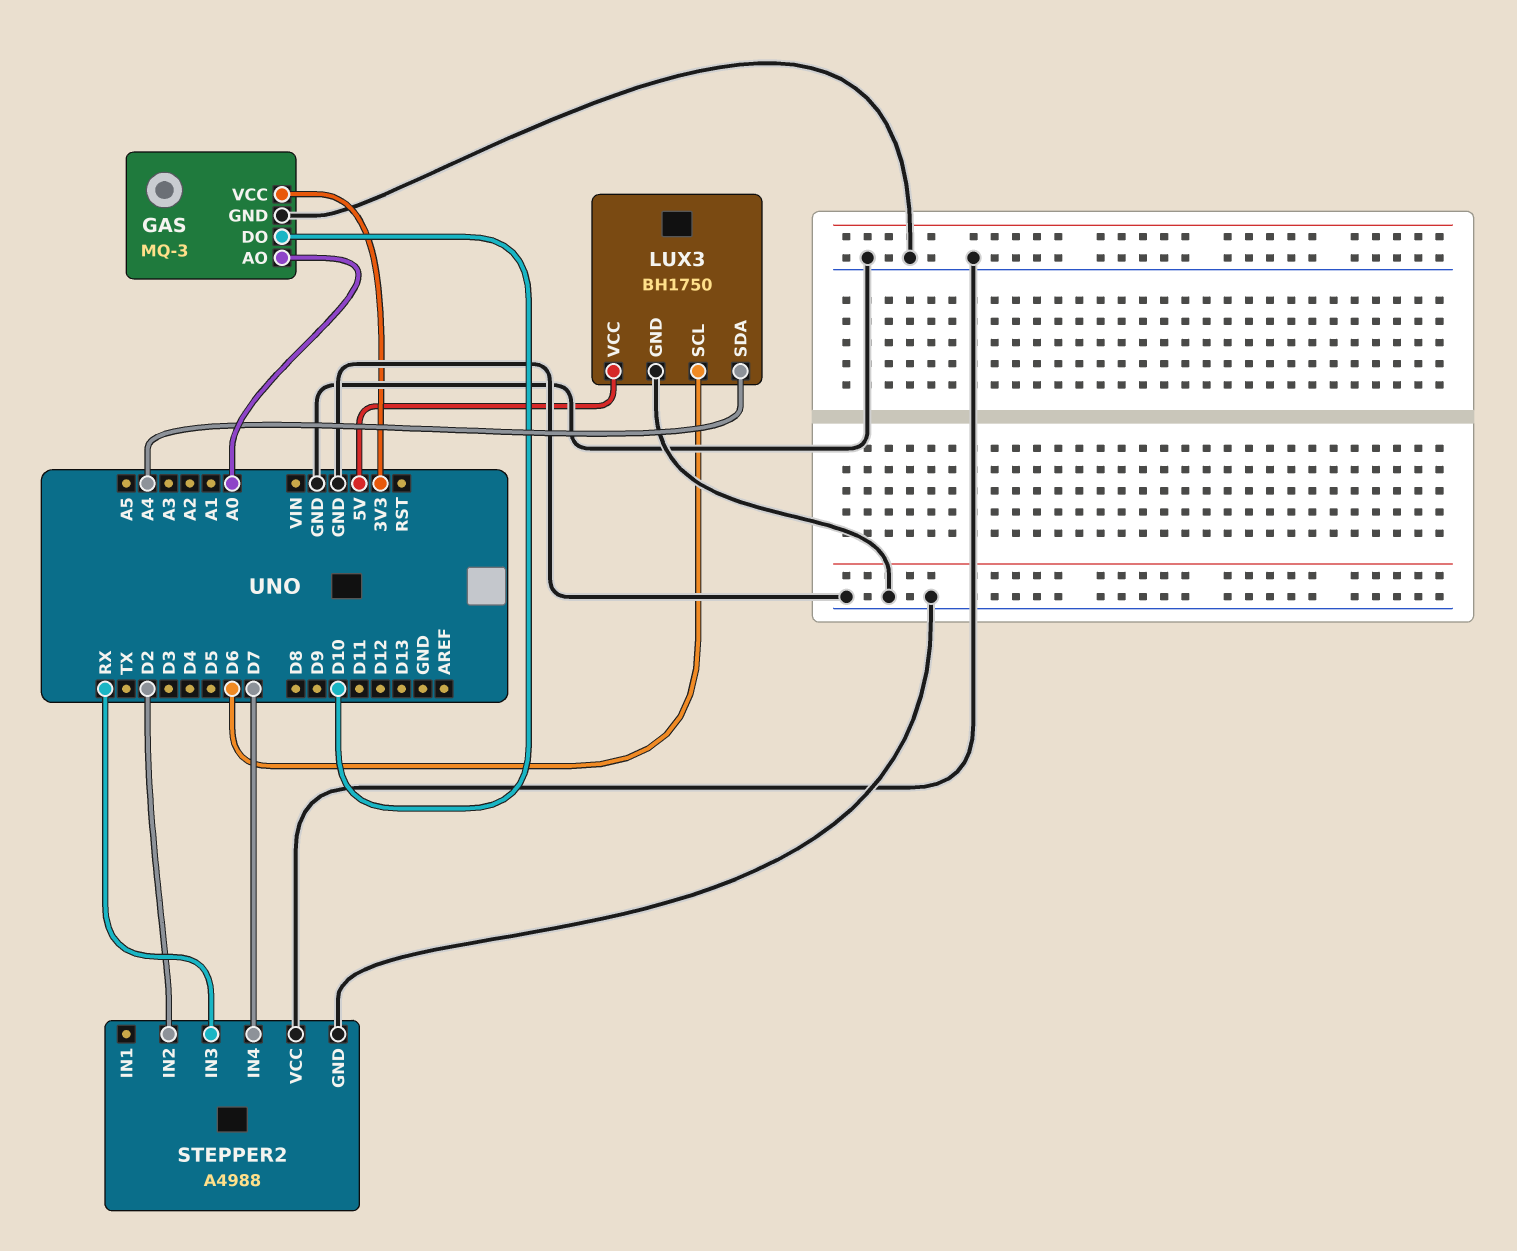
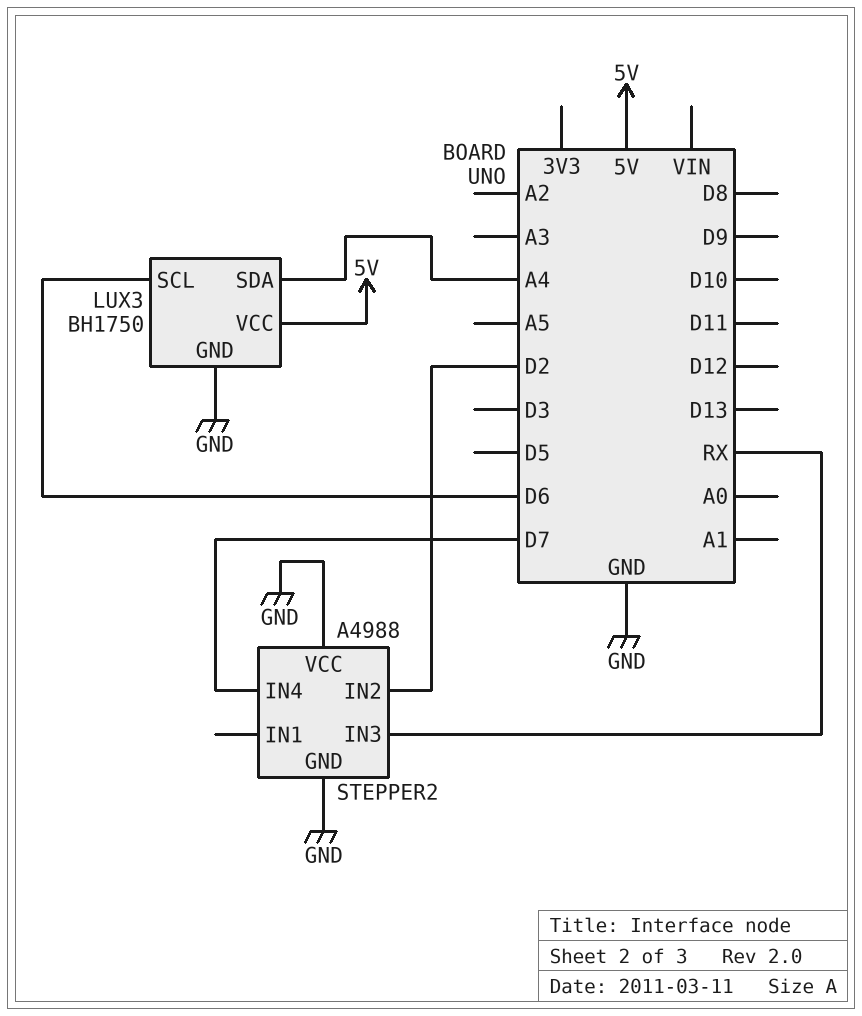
GAS: MQ-3 -> none
GAS pin AO: A0 -> none
GAS pin DO: D10 -> none
GAS pin GND: GND -> none
GAS pin VCC: 3V3 -> none

